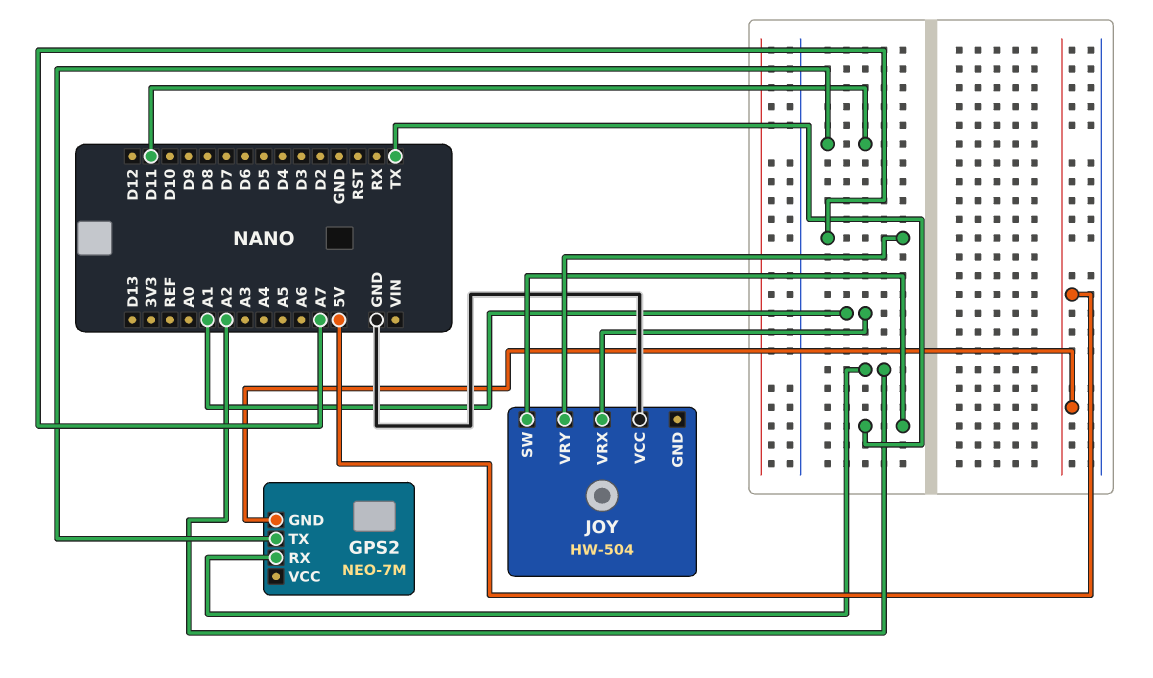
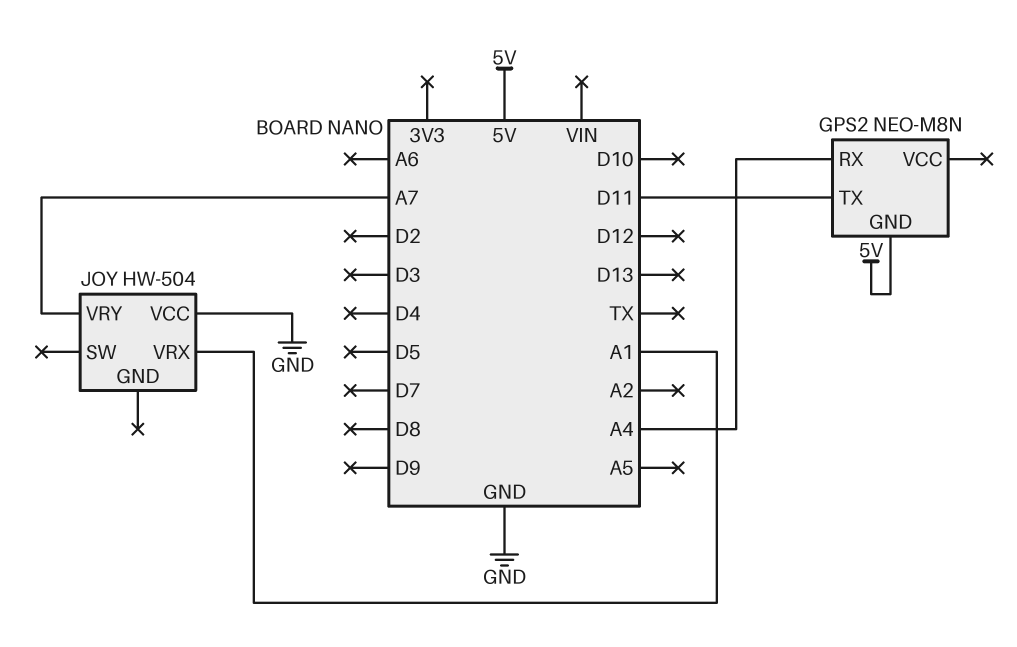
GPS2: NEO-7M -> NEO-M8N
GPS2 pin RX: A2 -> A4
JOY pin SW: TX -> none

